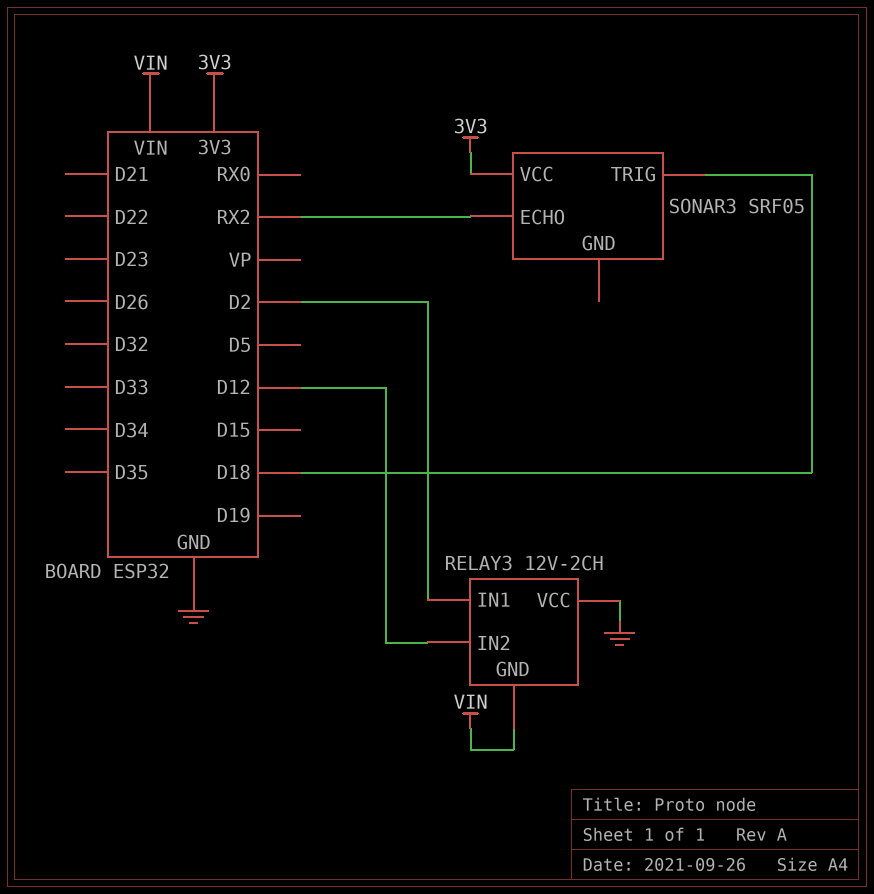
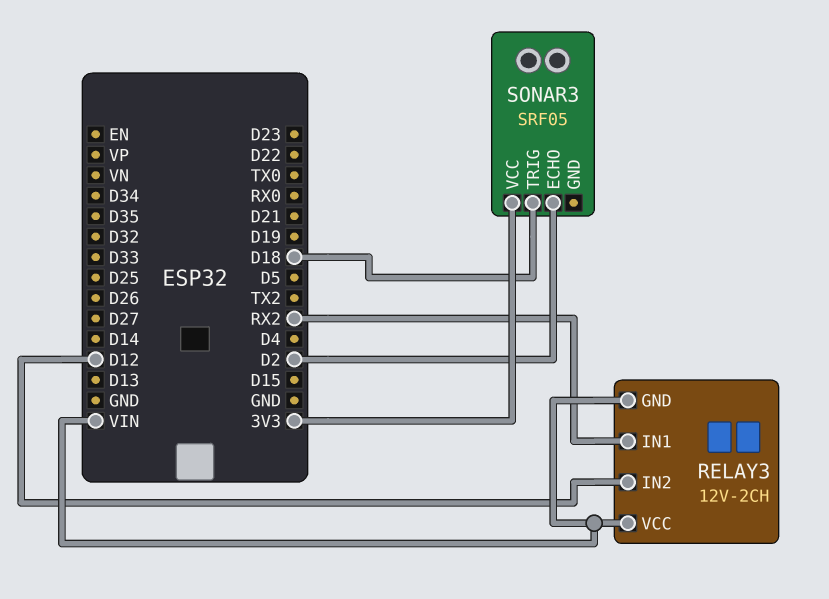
RELAY3 pin IN1: D2 -> RX2
RELAY3 pin VCC: GND -> VIN
SONAR3 pin ECHO: RX2 -> D2

